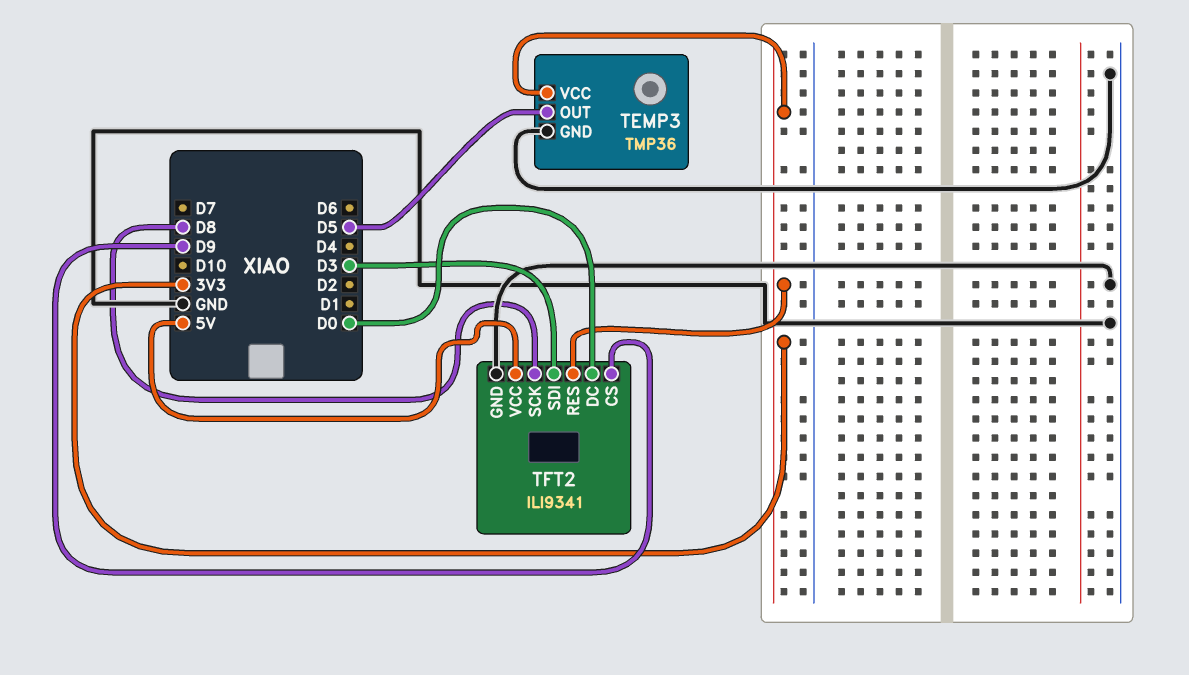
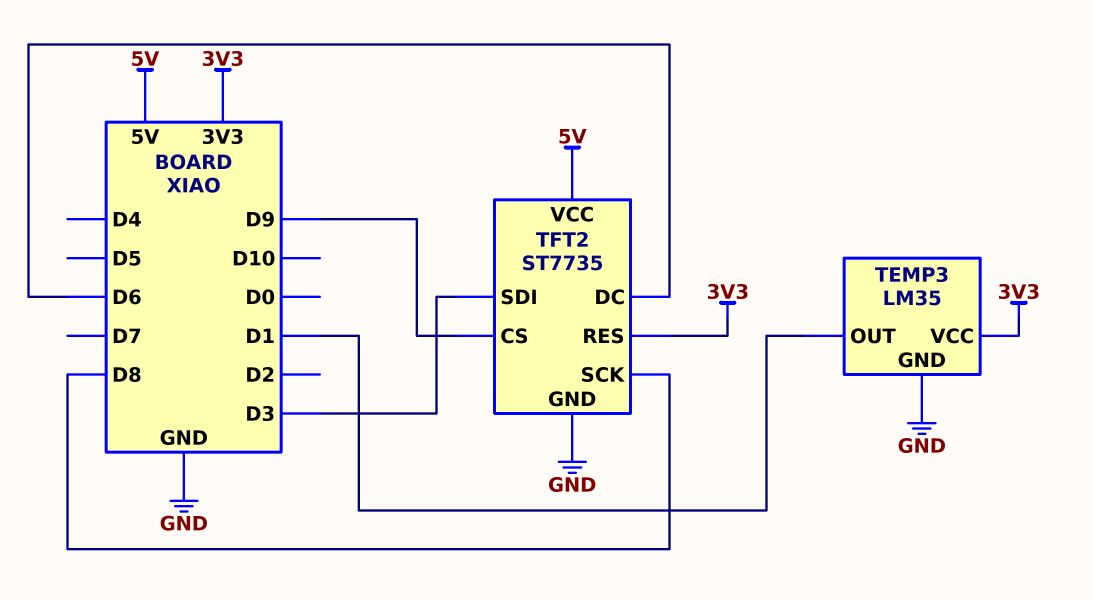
TEMP3: TMP36 -> LM35
TEMP3 pin OUT: D5 -> D1
TFT2: ILI9341 -> ST7735
TFT2 pin DC: D0 -> D6

